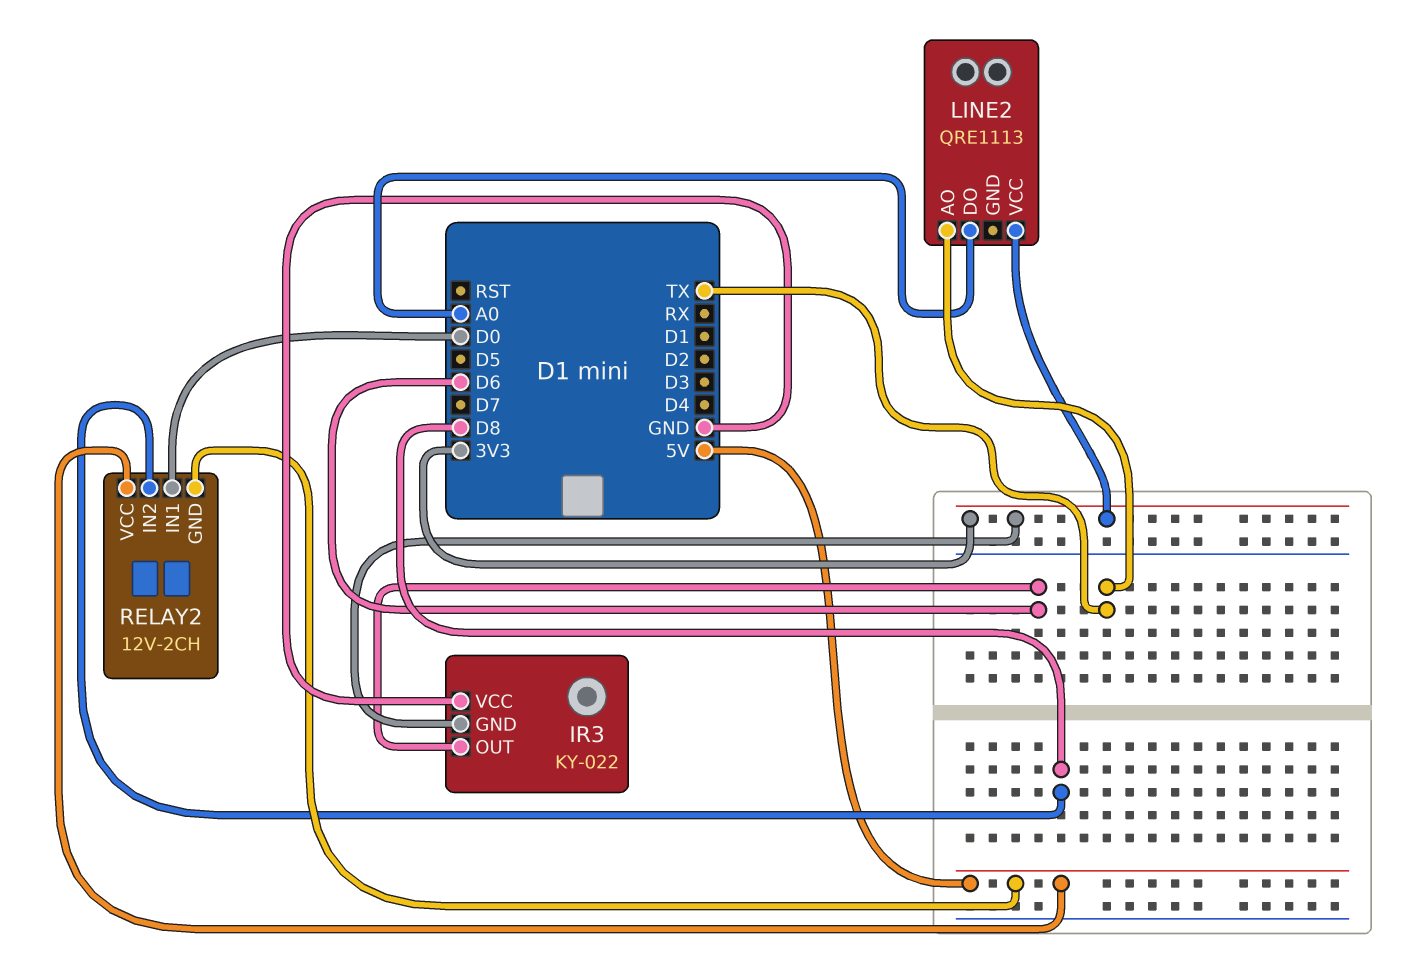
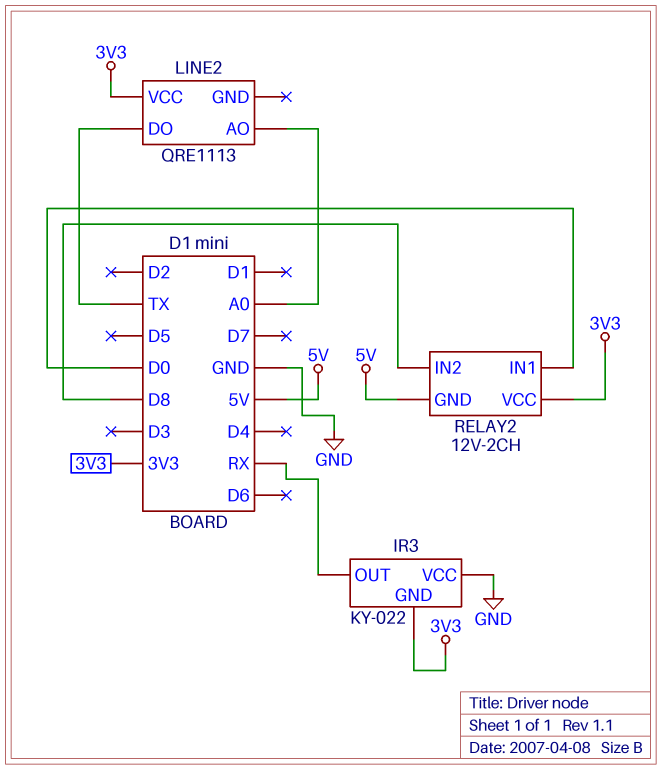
IR3 pin OUT: D6 -> RX
LINE2 pin AO: TX -> A0
LINE2 pin DO: A0 -> TX
RELAY2 pin VCC: 5V -> 3V3

